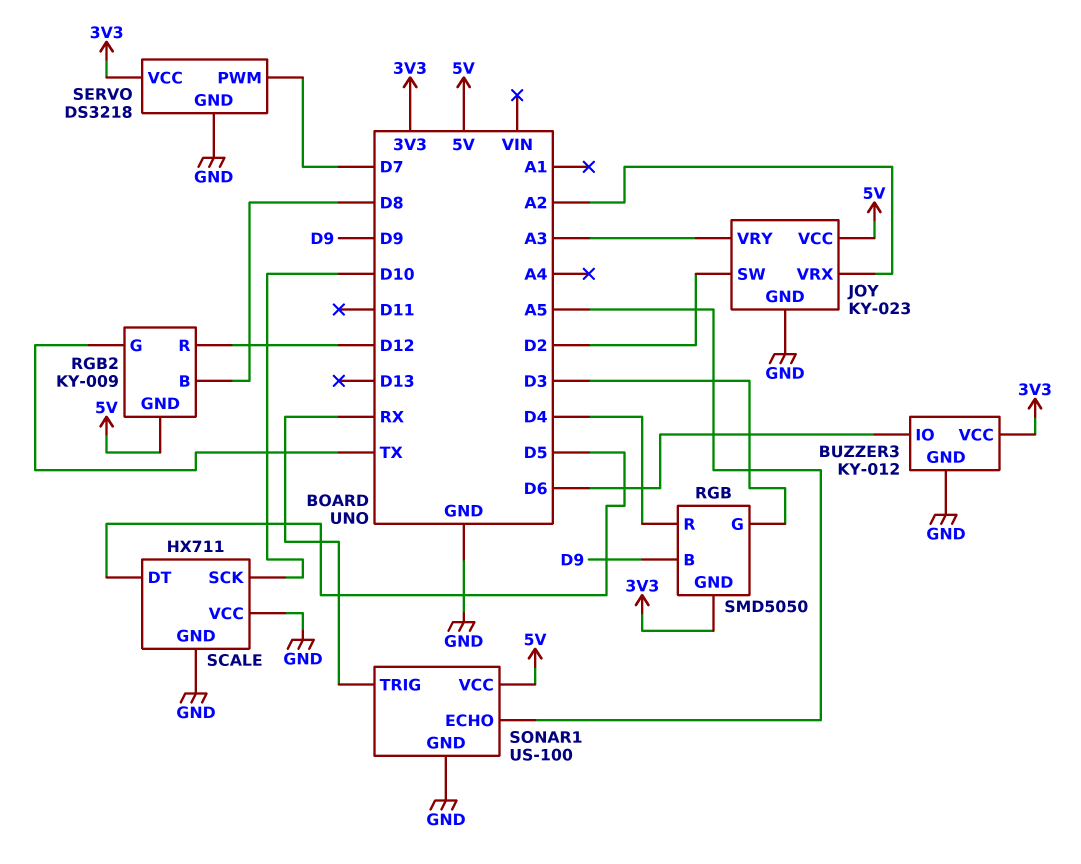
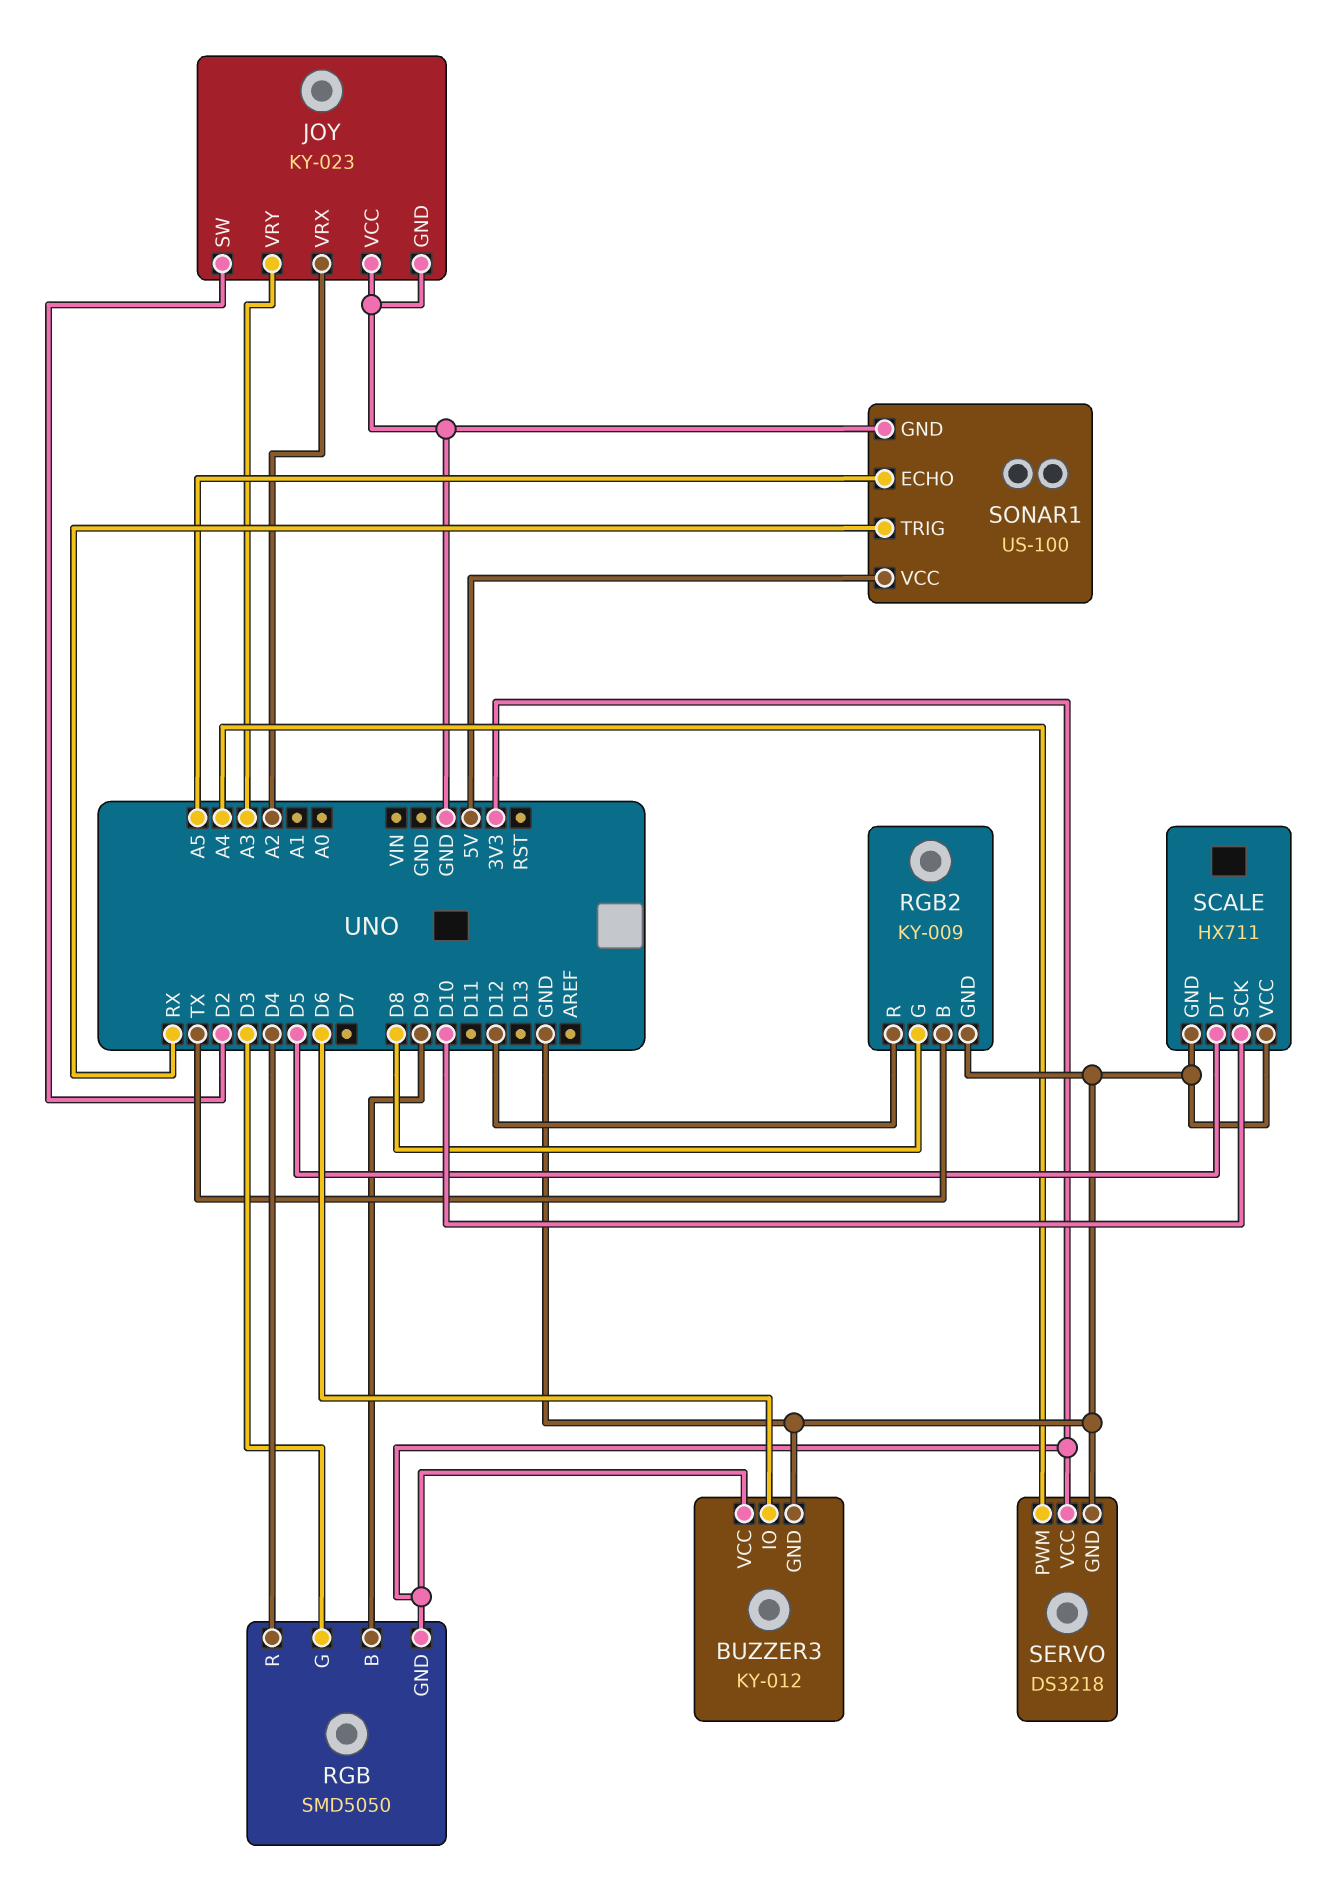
JOY pin VCC: 5V -> GND
RGB2 pin B: D8 -> TX
RGB2 pin G: TX -> D8
RGB2 pin GND: 5V -> GND
SERVO pin PWM: D7 -> A4

